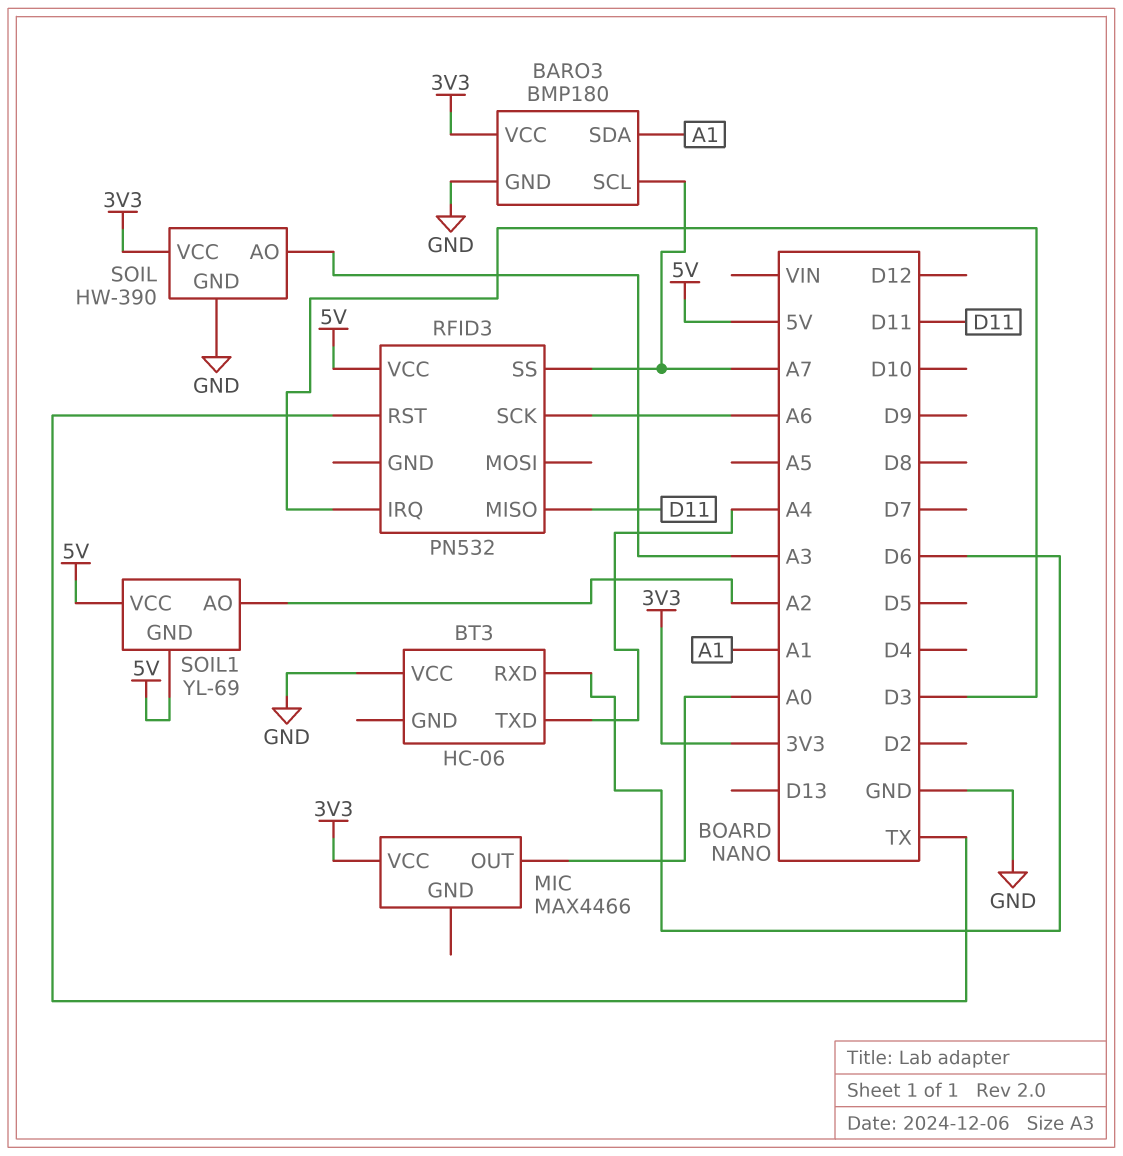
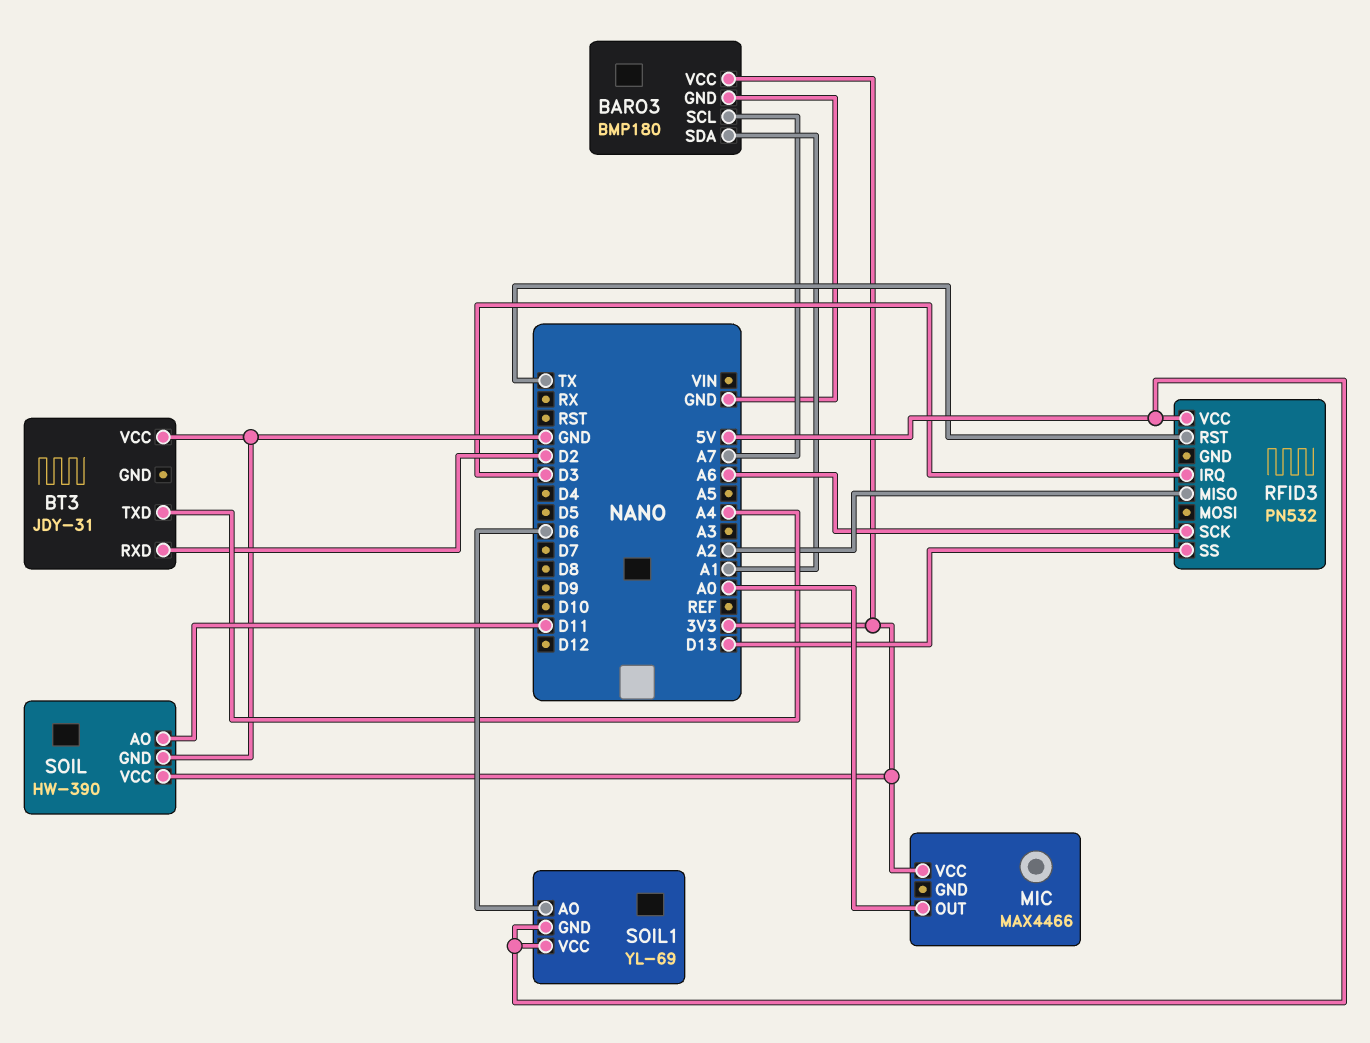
BT3: HC-06 -> JDY-31
BT3 pin RXD: D6 -> D2
RFID3 pin MISO: D11 -> A2
RFID3 pin SS: A7 -> D13
SOIL pin AO: A3 -> D11
SOIL1 pin AO: A2 -> D6

